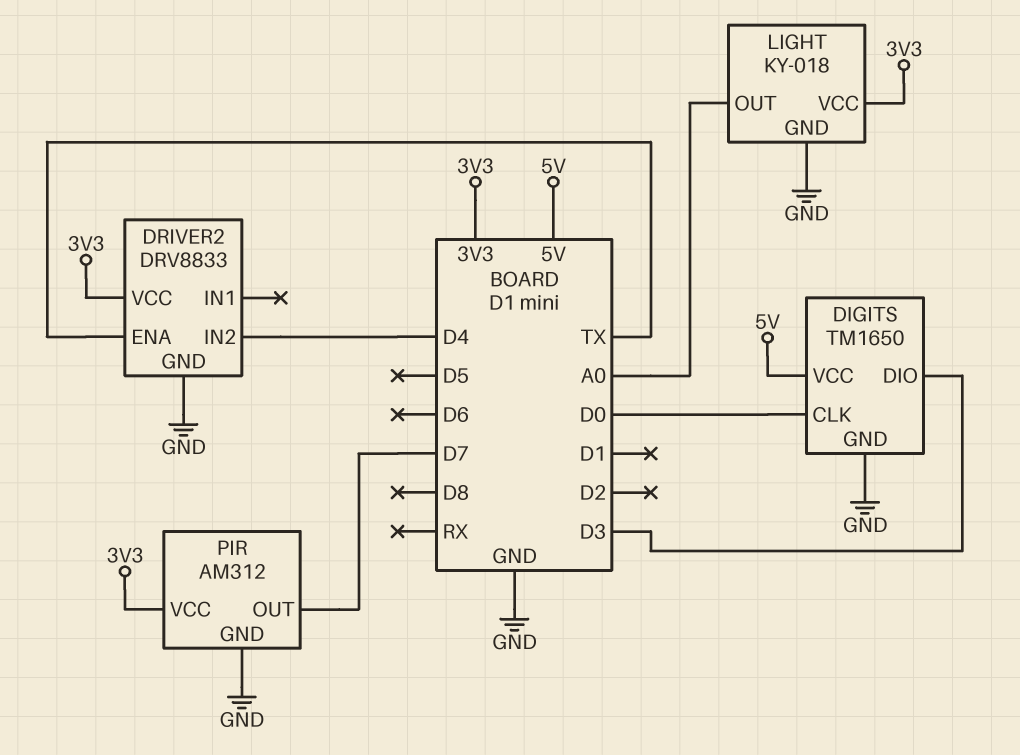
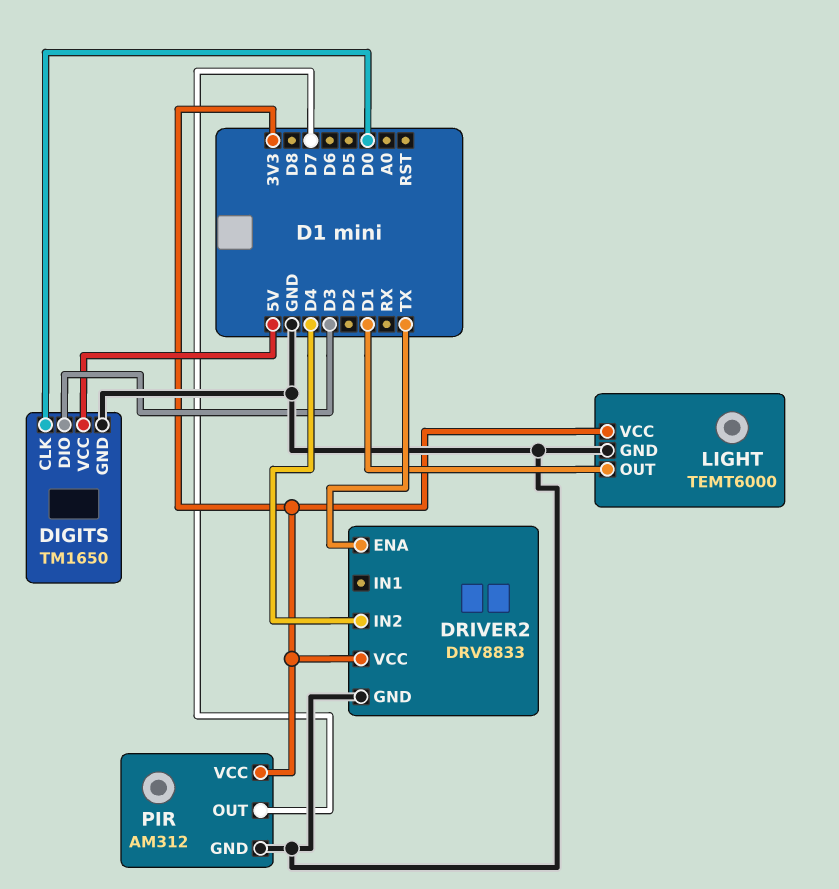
LIGHT: KY-018 -> TEMT6000
LIGHT pin OUT: A0 -> D1

